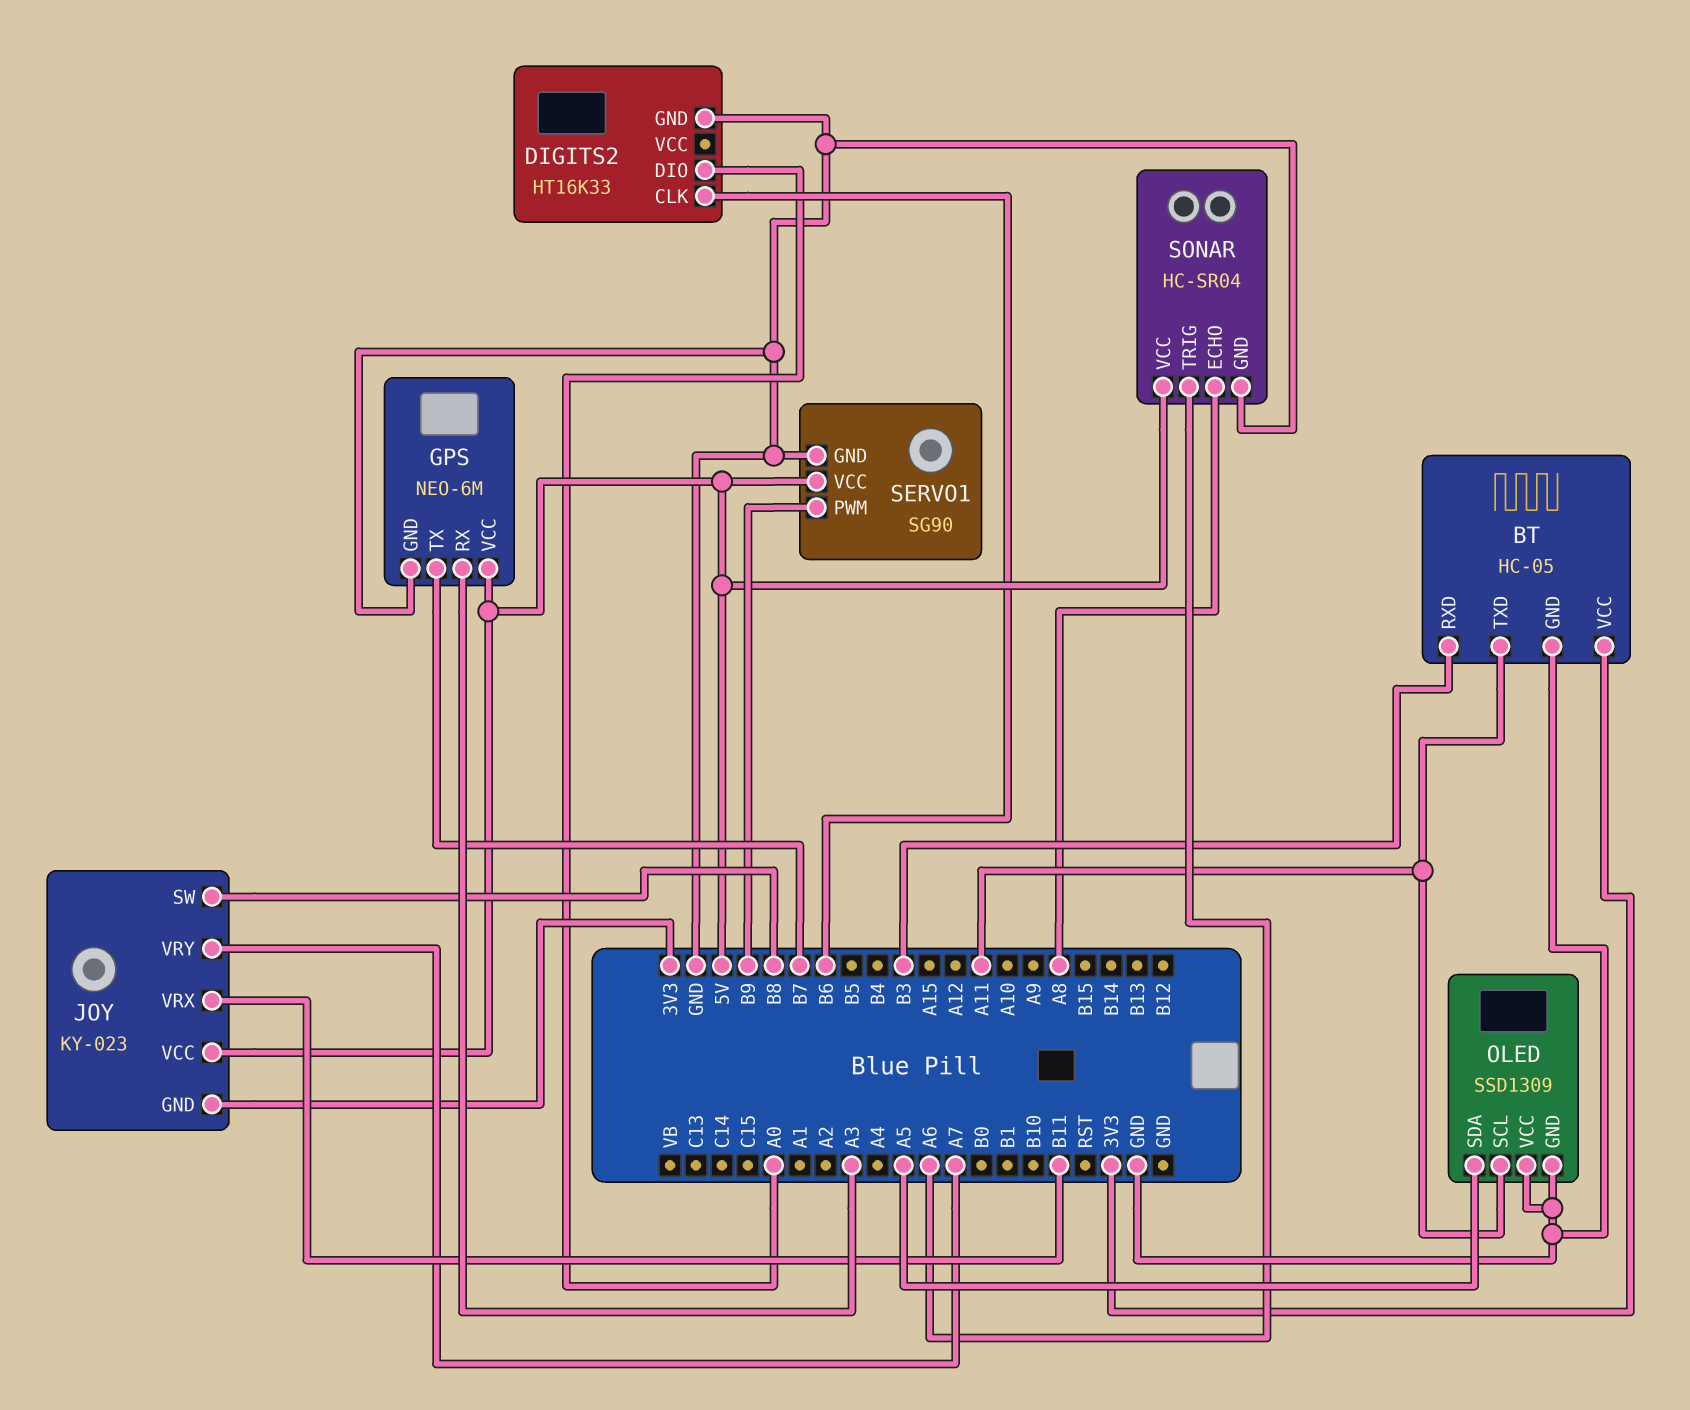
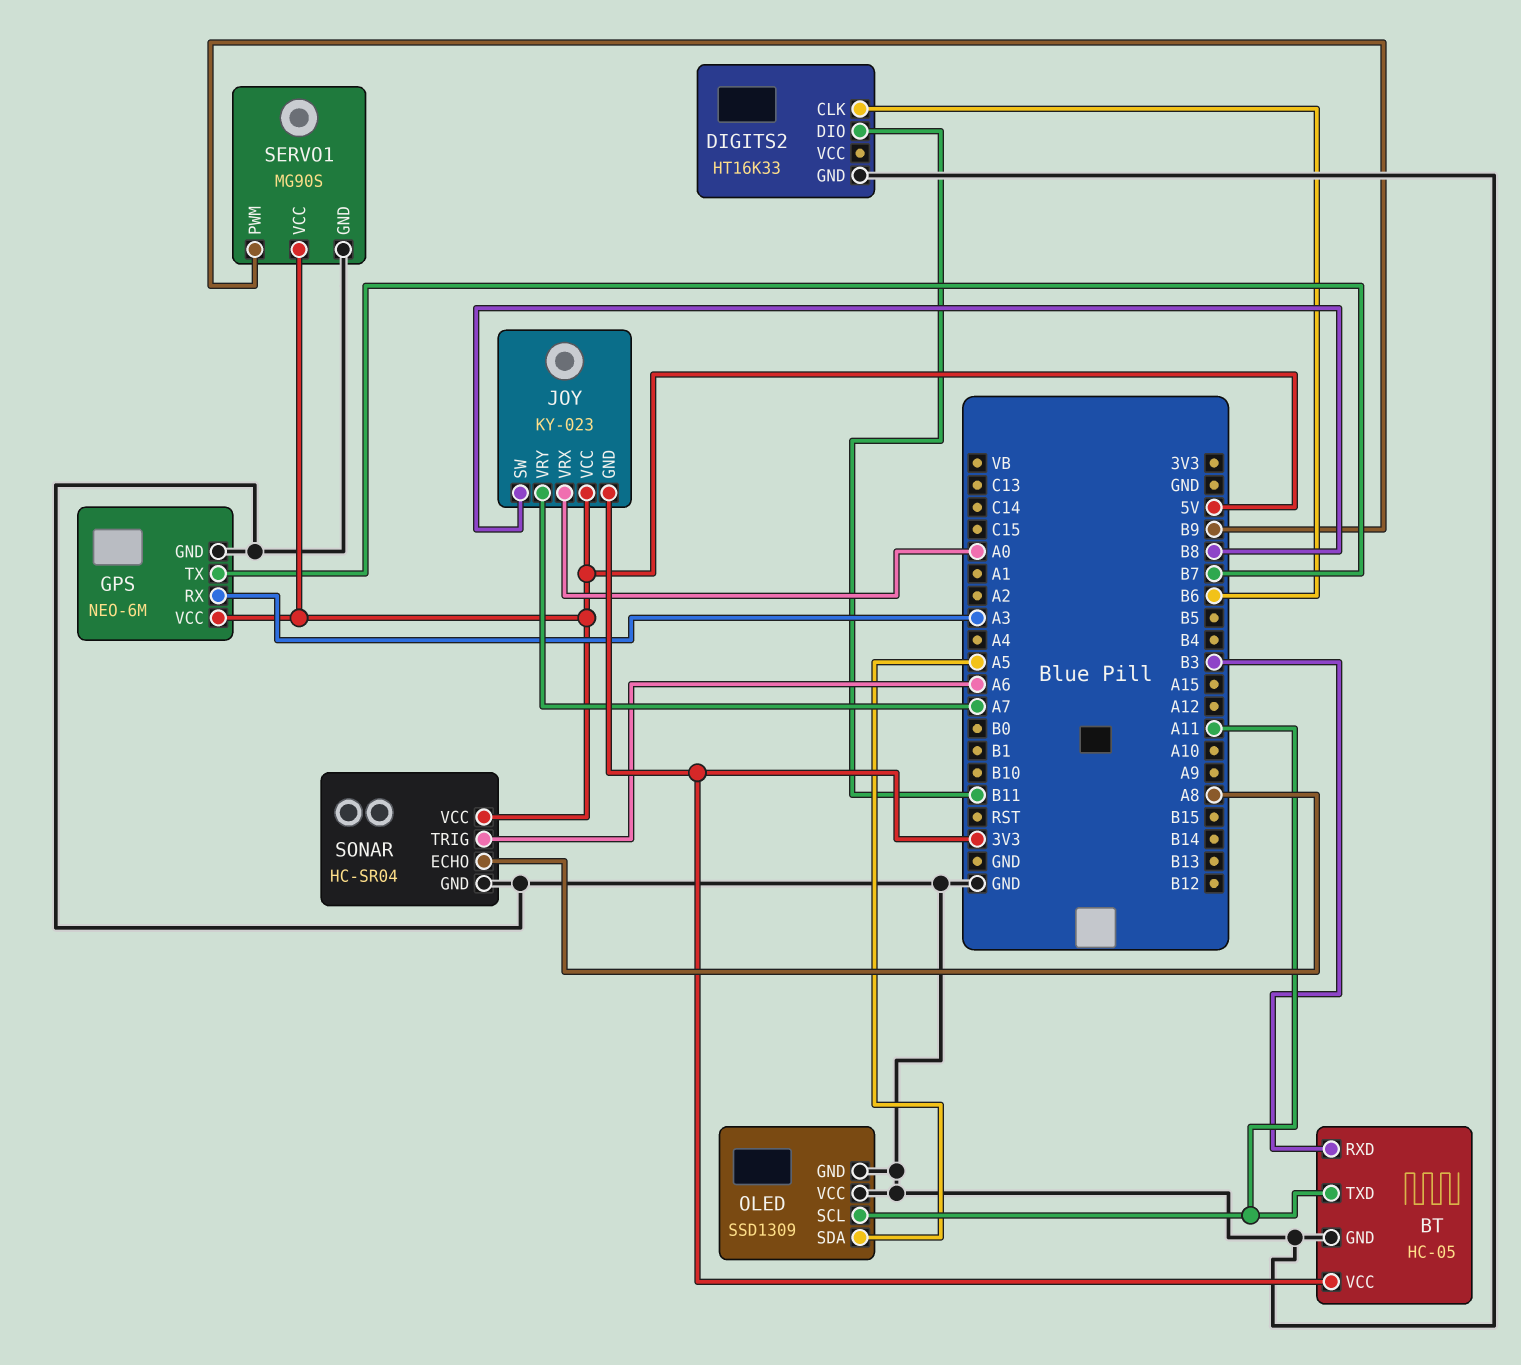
DIGITS2 pin DIO: A0 -> B11
JOY pin VRX: B11 -> A0
SERVO1: SG90 -> MG90S

